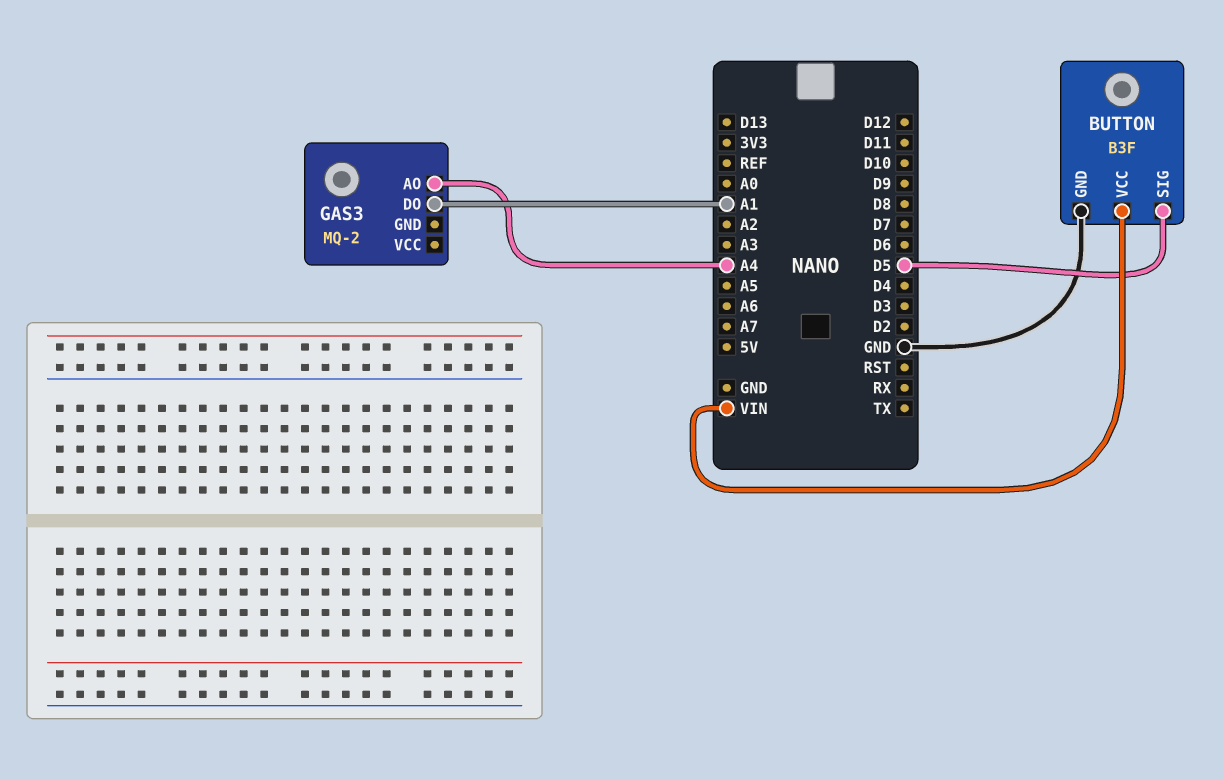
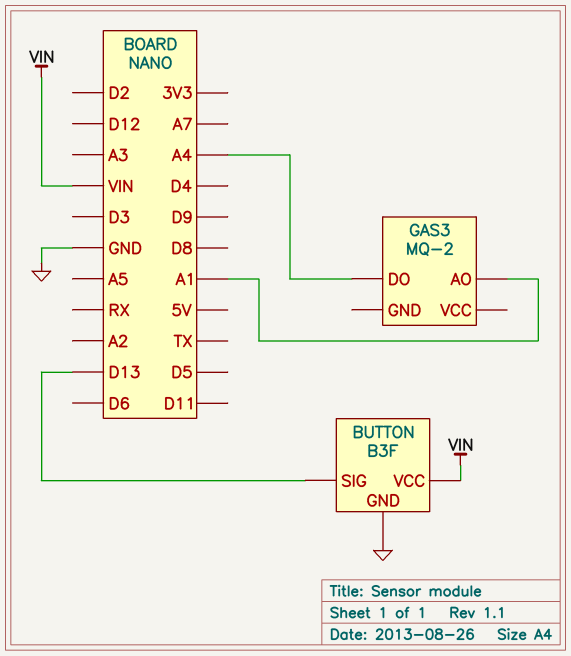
BUTTON pin SIG: D5 -> D13
GAS3 pin AO: A4 -> A1
GAS3 pin DO: A1 -> A4

